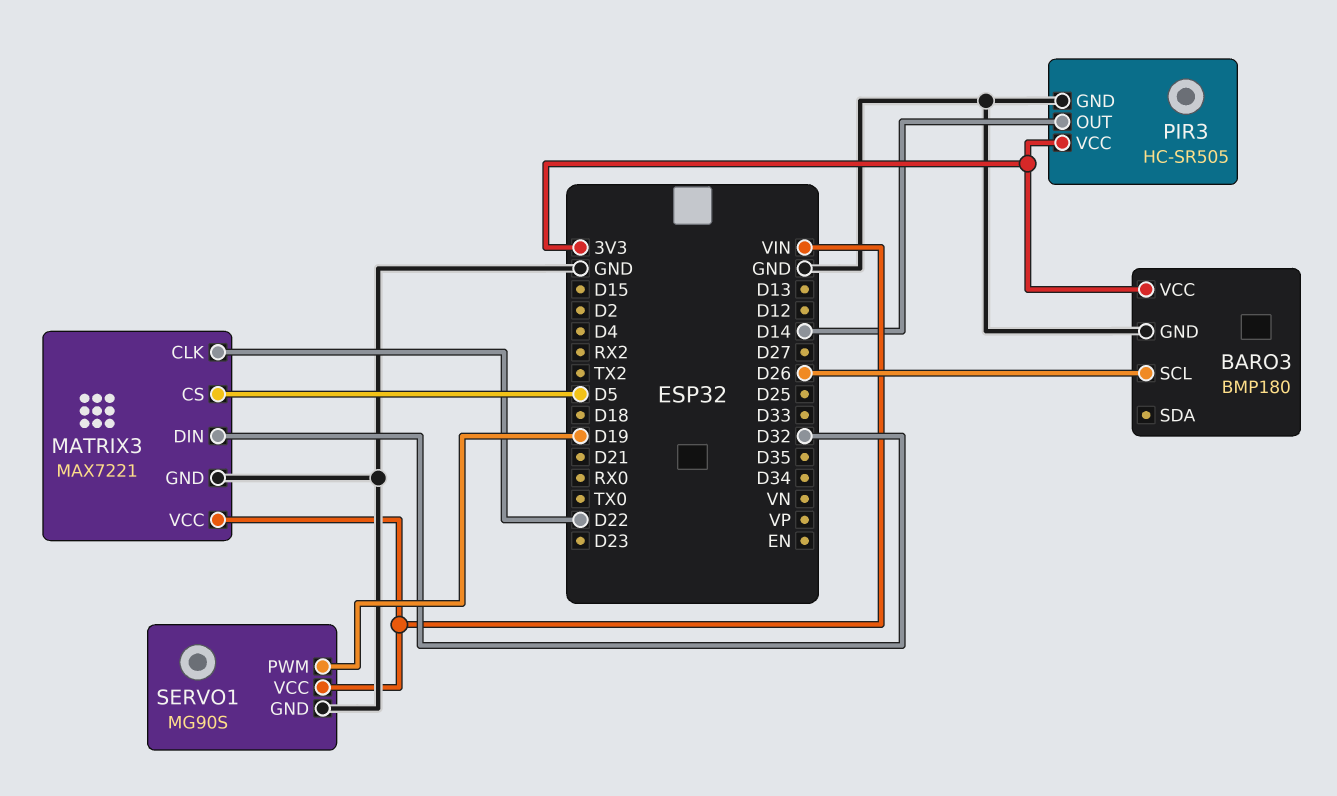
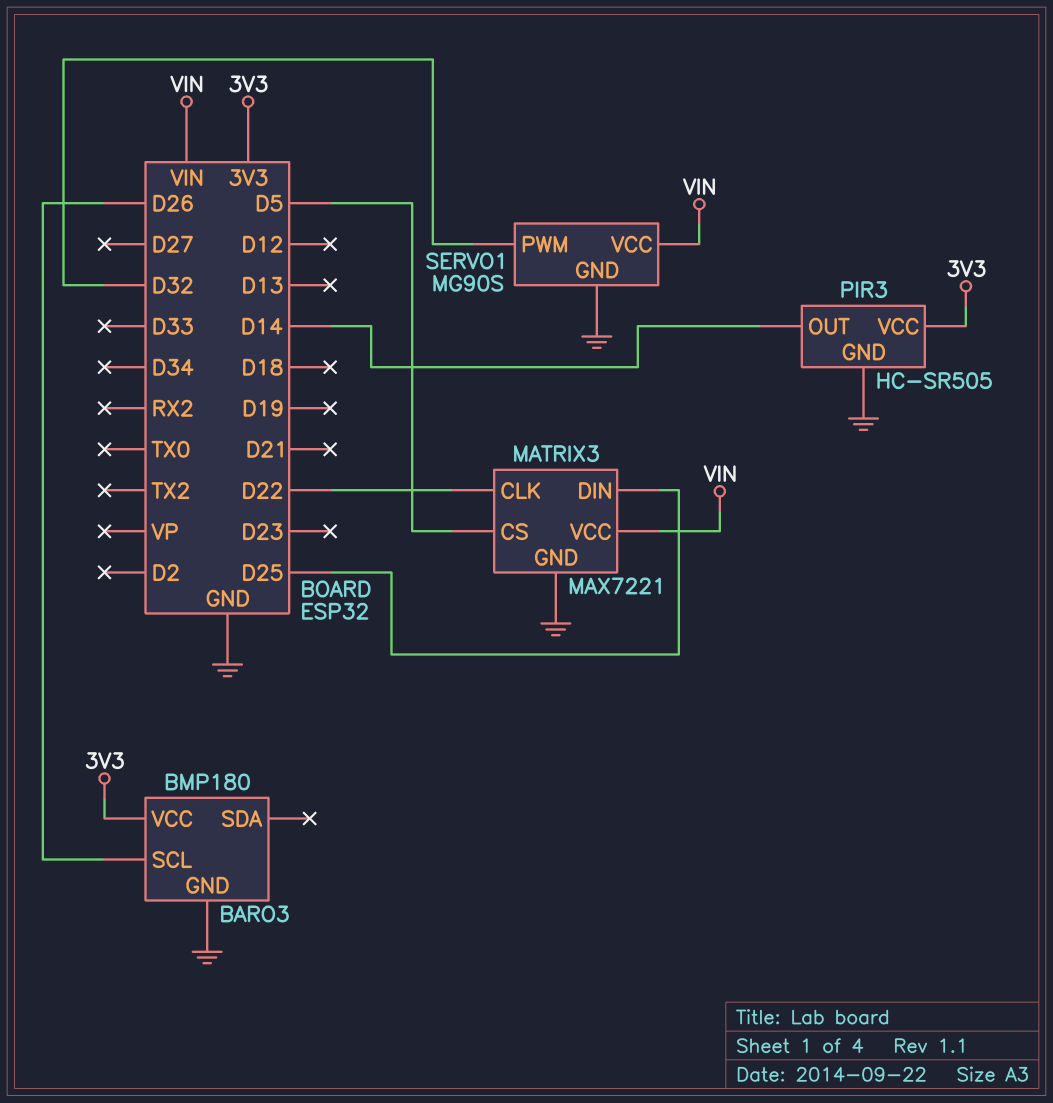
MATRIX3 pin DIN: D32 -> D25
SERVO1 pin PWM: D19 -> D32

